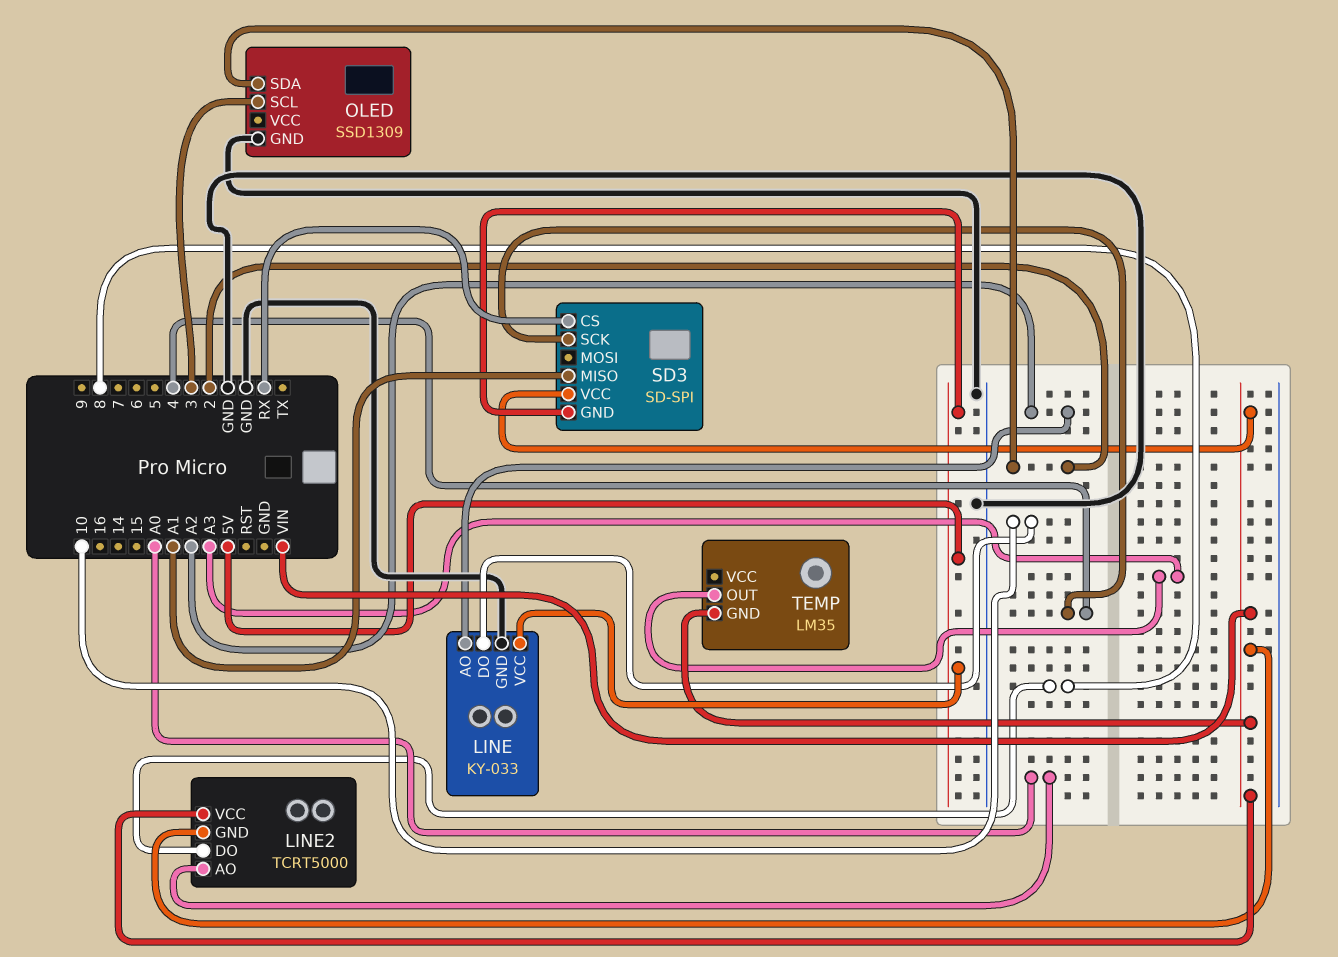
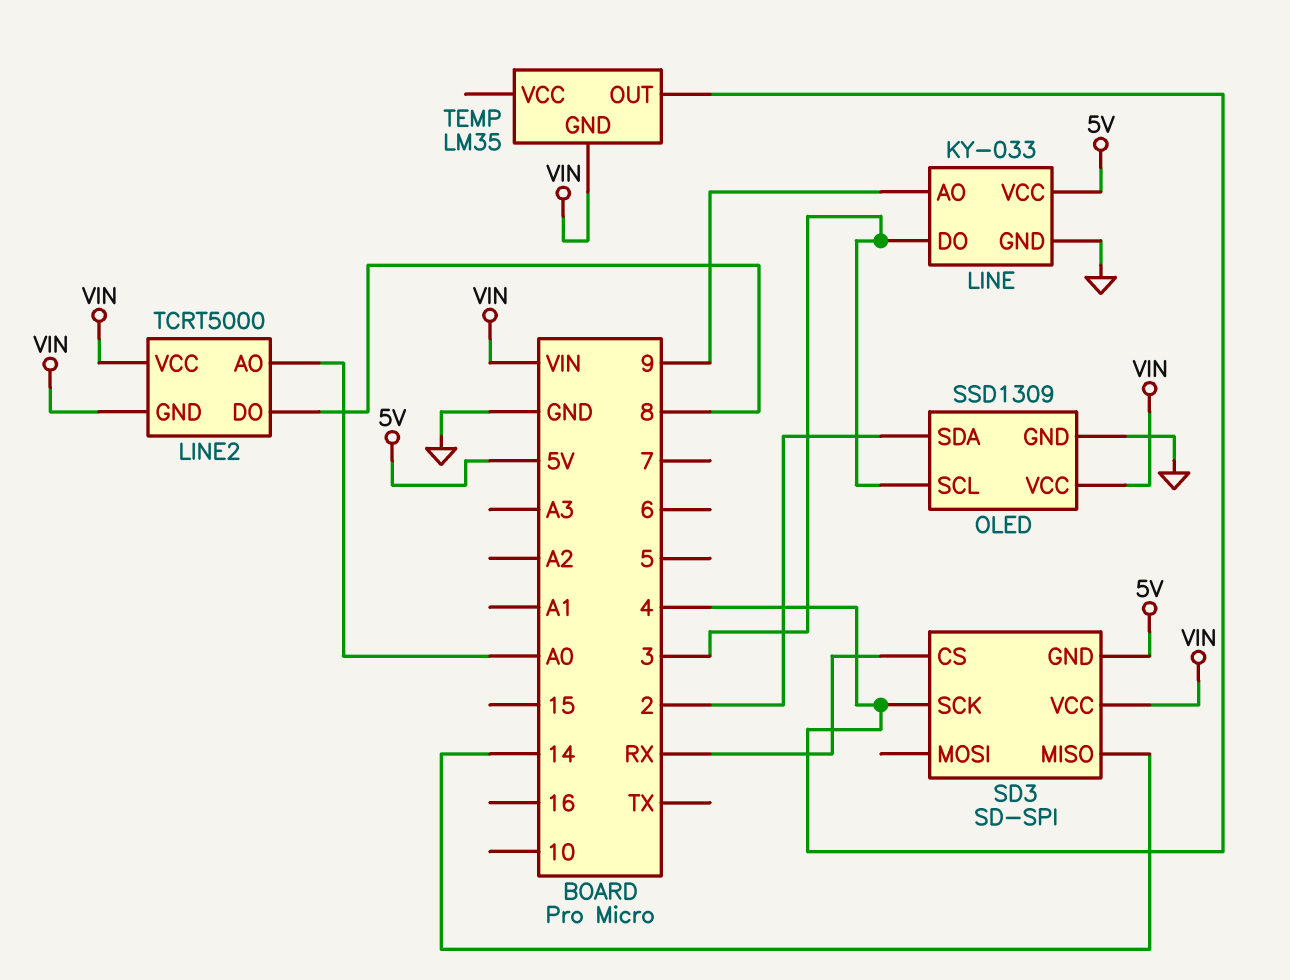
LINE pin AO: A2 -> 9
LINE pin DO: 10 -> 3
OLED pin VCC: none -> VIN
SD3 pin MISO: A1 -> 14
TEMP pin OUT: A3 -> 4

